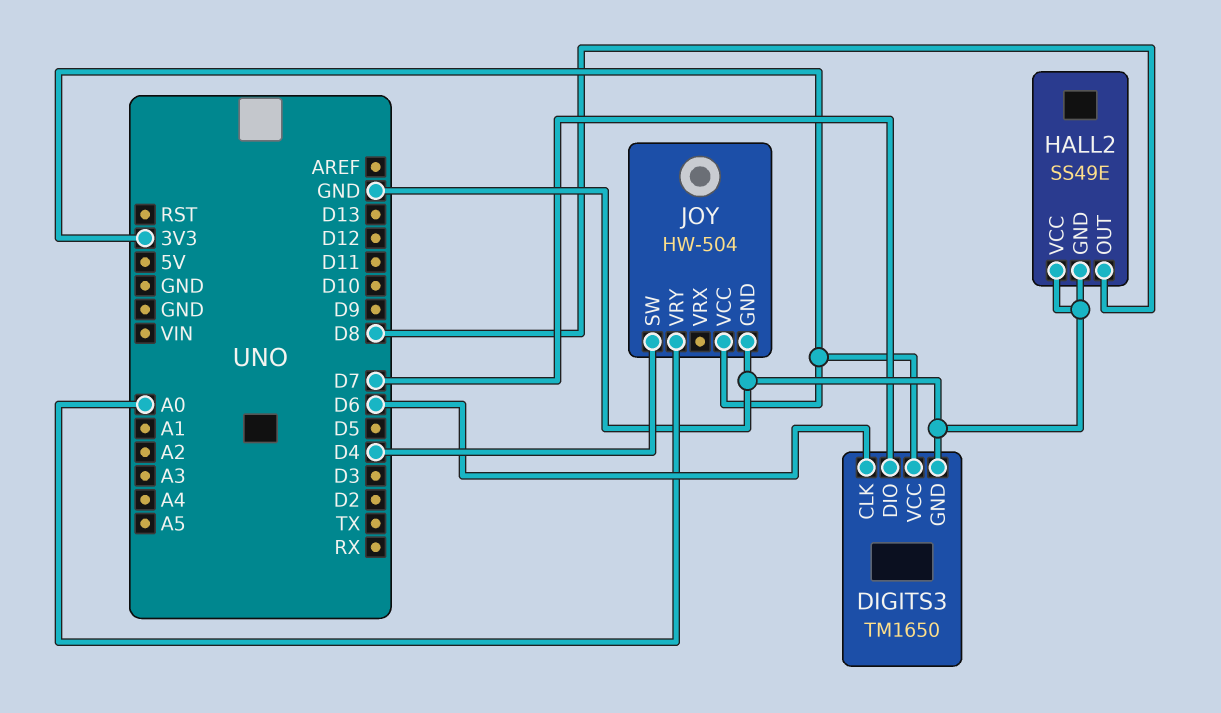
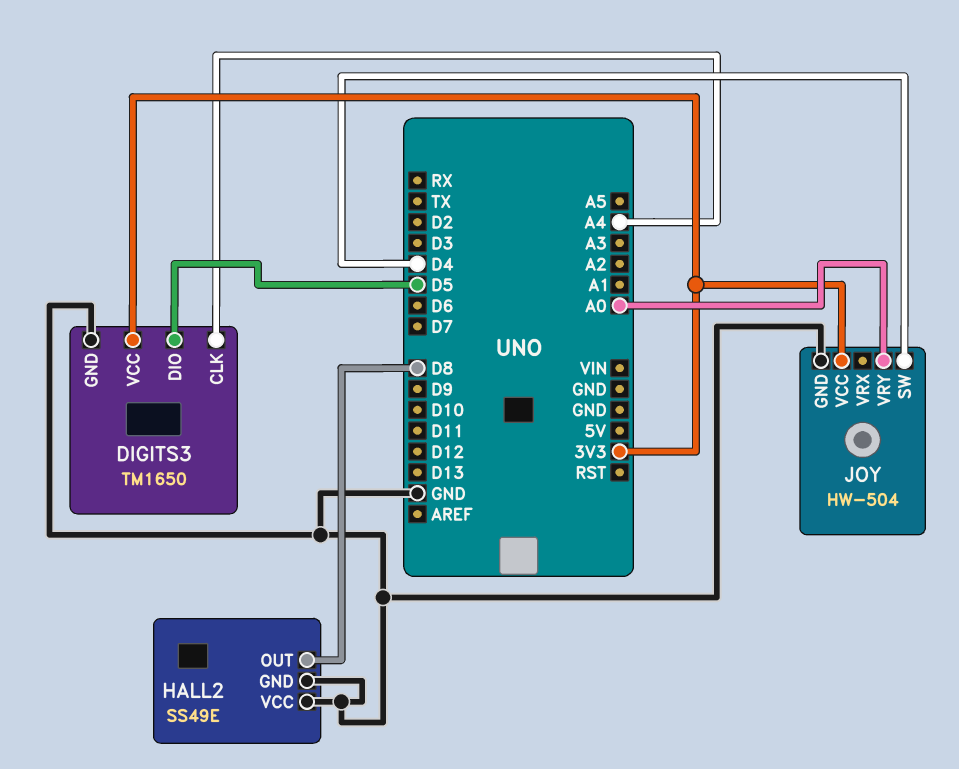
DIGITS3 pin CLK: D6 -> A4
DIGITS3 pin DIO: D7 -> D5

